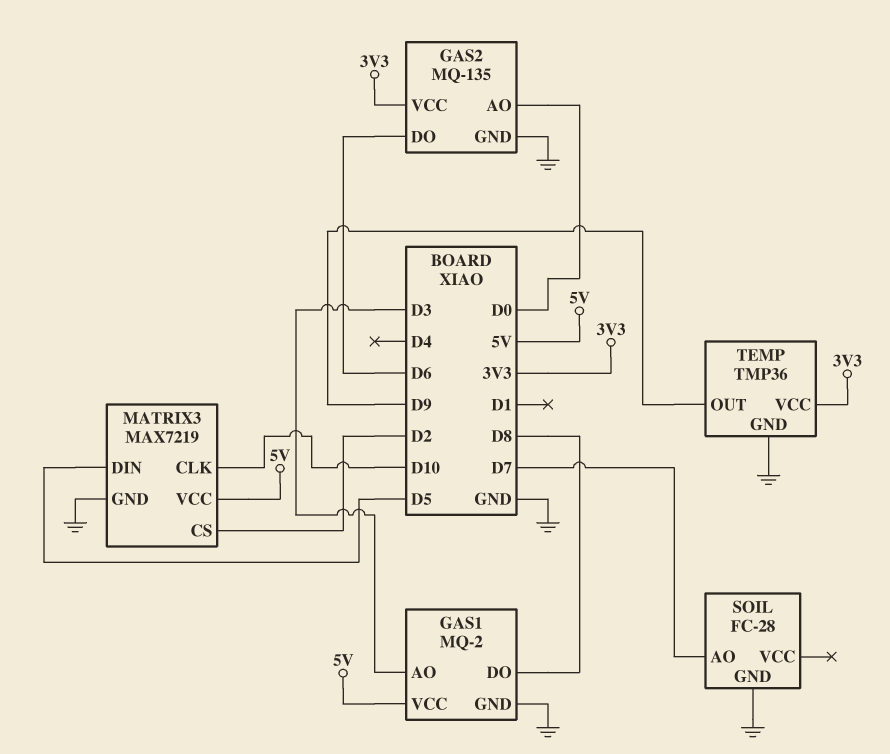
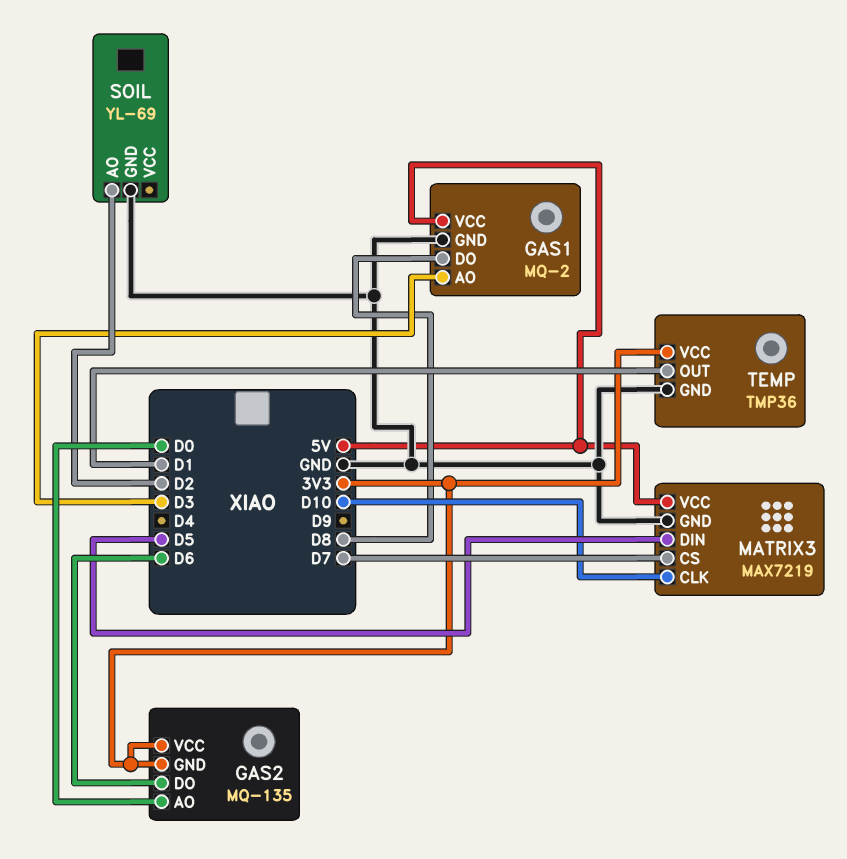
GAS2 pin GND: GND -> 3V3
MATRIX3 pin CS: D2 -> D7
SOIL: FC-28 -> YL-69
SOIL pin AO: D7 -> D2
TEMP pin OUT: D9 -> D1

